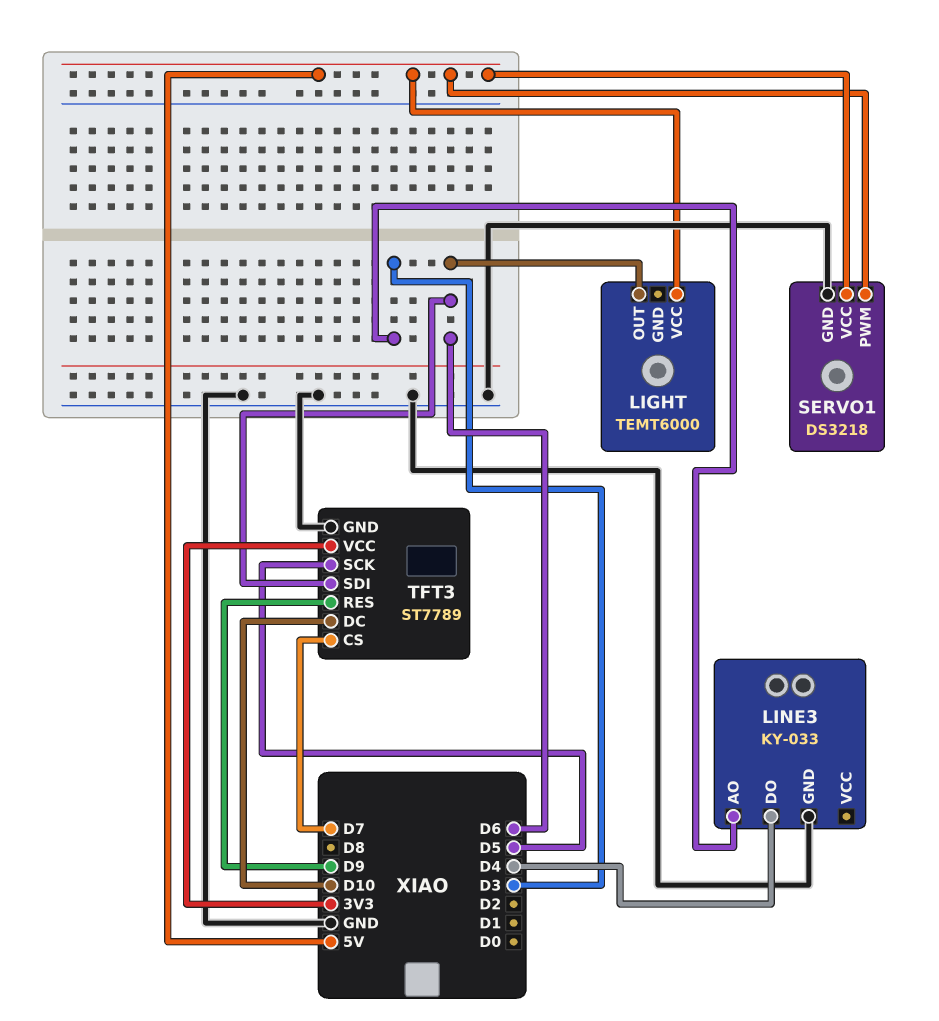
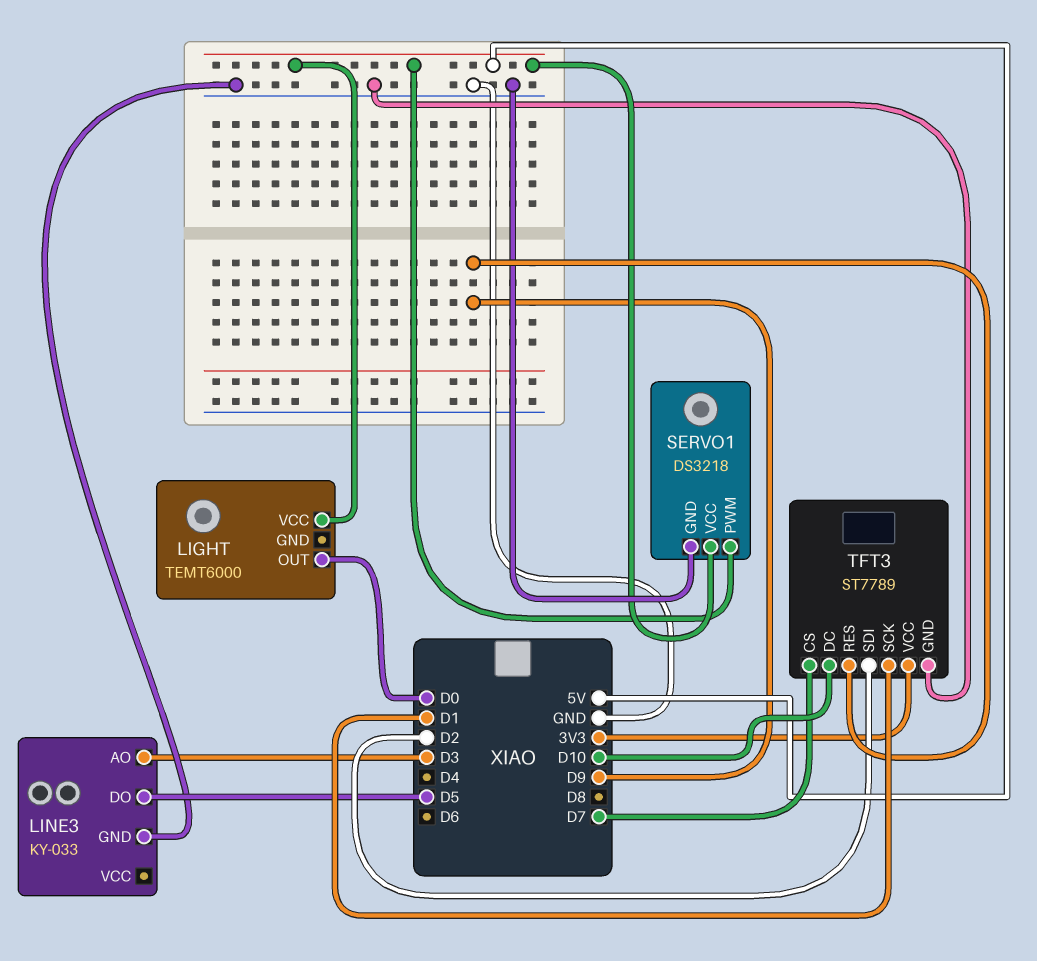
LIGHT pin OUT: D6 -> D0
LINE3 pin DO: D4 -> D5
TFT3 pin SCK: D5 -> D1
TFT3 pin SDI: D6 -> D2

